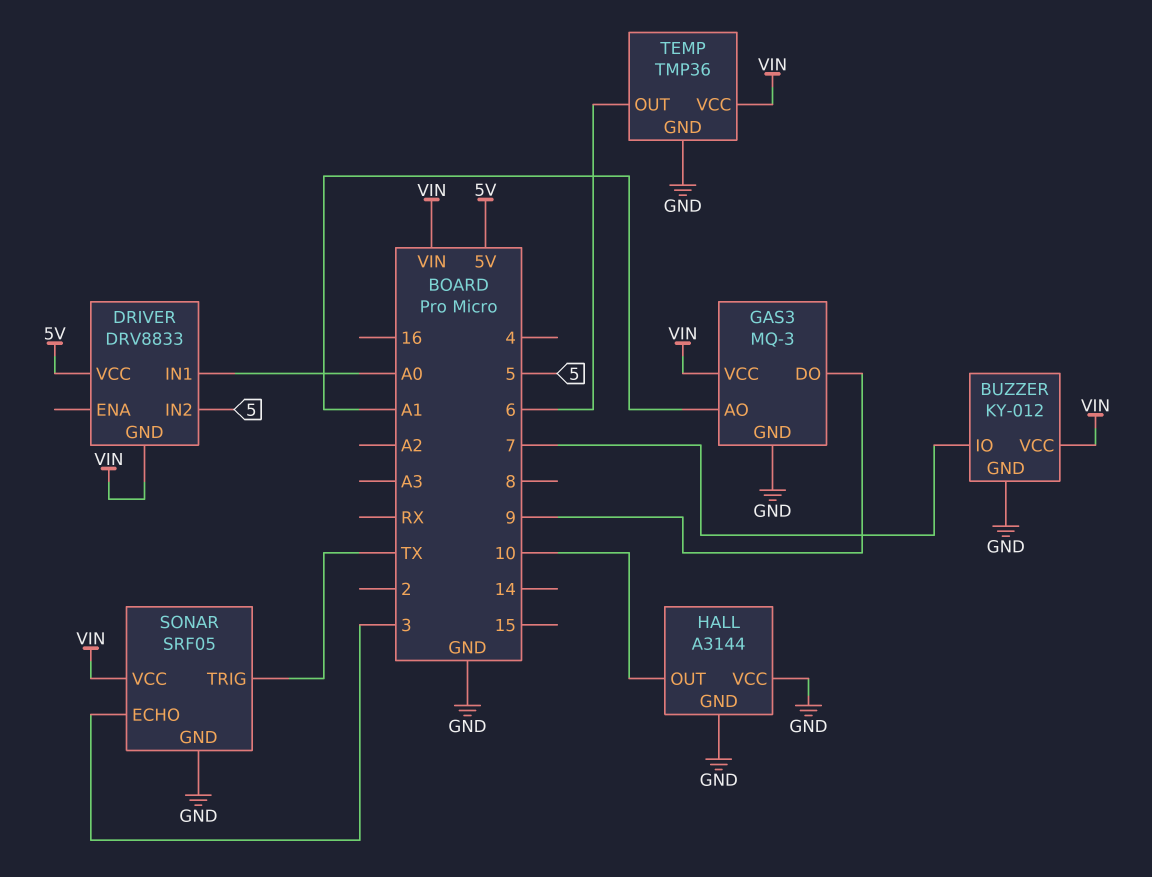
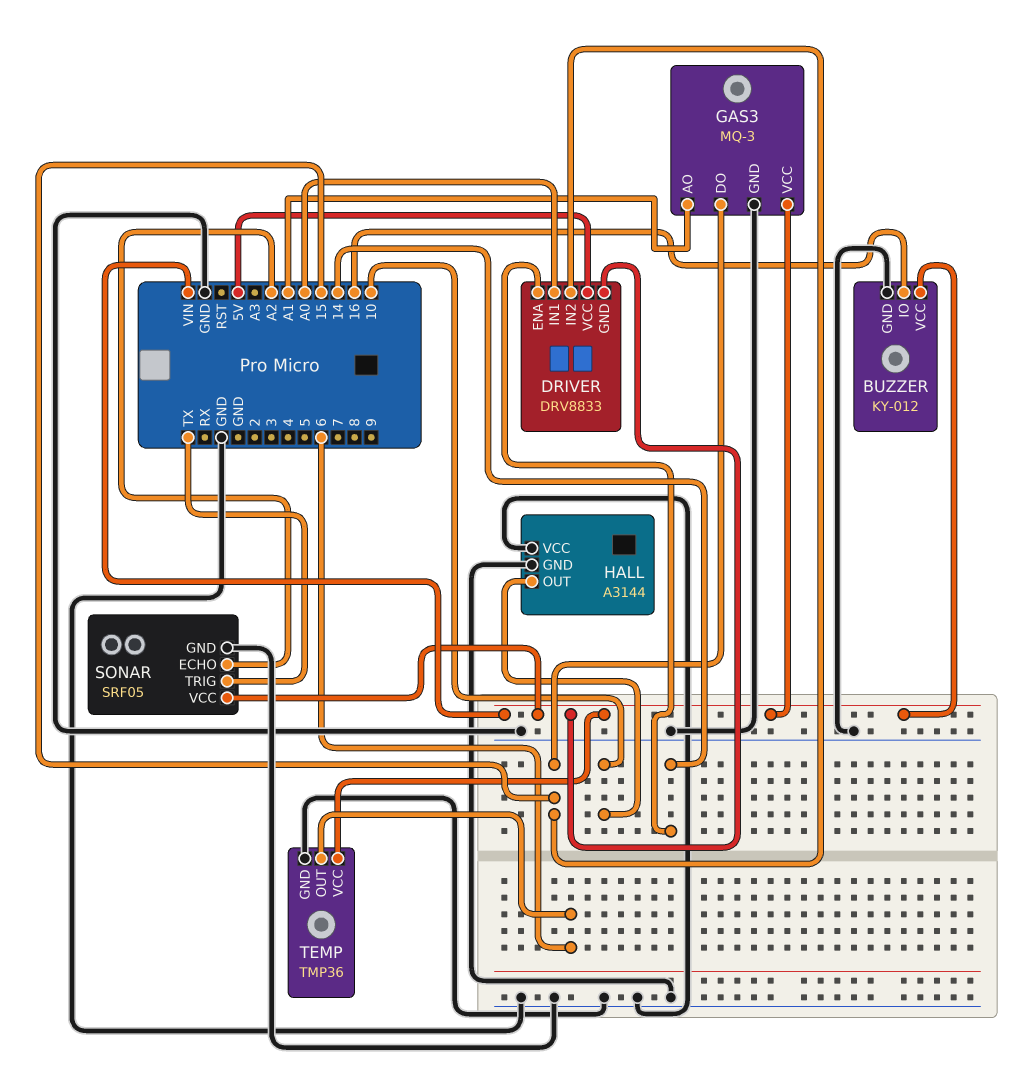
BUZZER pin IO: 7 -> 16
DRIVER pin ENA: none -> 14
DRIVER pin IN2: 5 -> 15
GAS3 pin DO: 9 -> 15
SONAR pin ECHO: 3 -> A2

